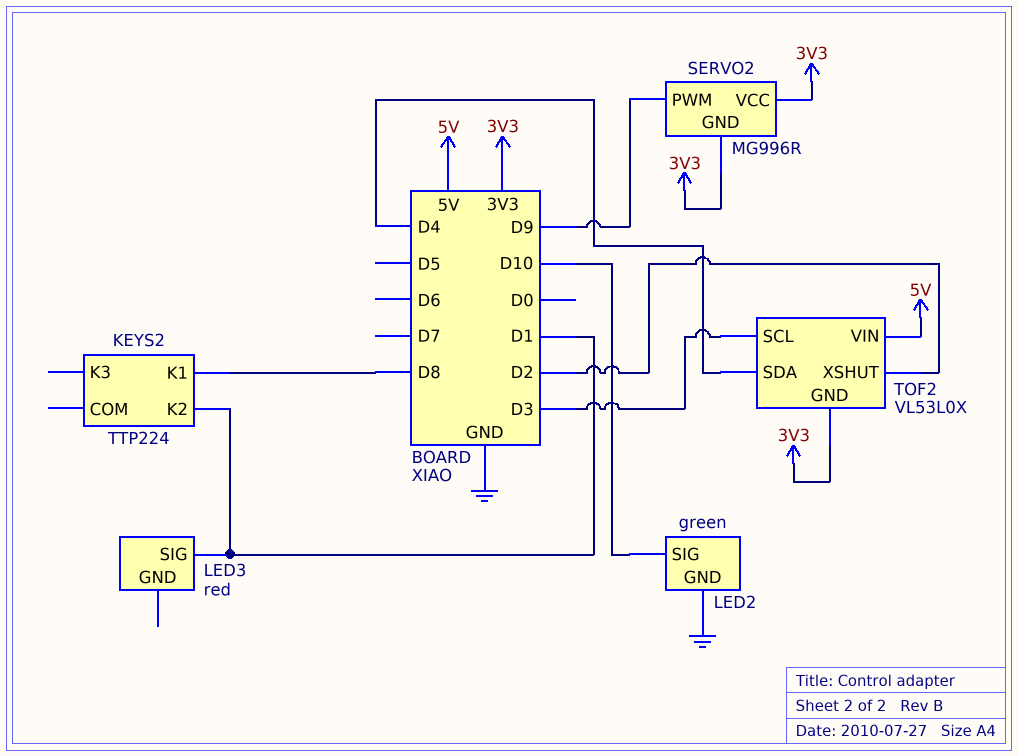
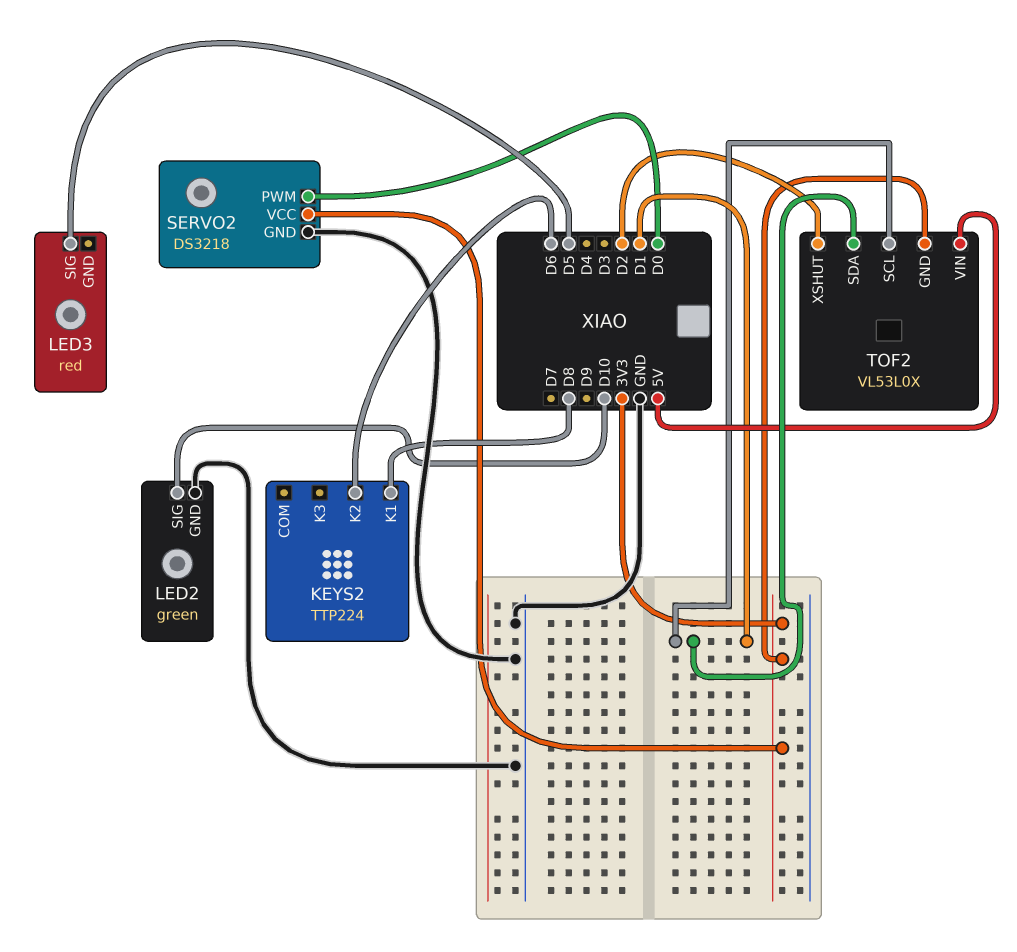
KEYS2 pin K2: D1 -> D6
LED3 pin SIG: D1 -> D5
SERVO2: MG996R -> DS3218
SERVO2 pin GND: 3V3 -> GND
SERVO2 pin PWM: D9 -> D0
TOF2 pin SCL: D3 -> D1
TOF2 pin SDA: D4 -> D1

